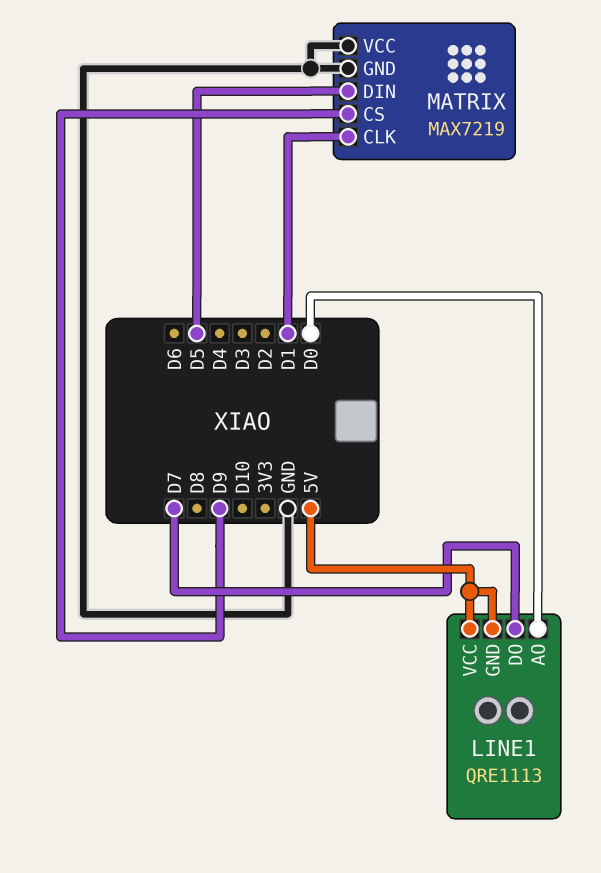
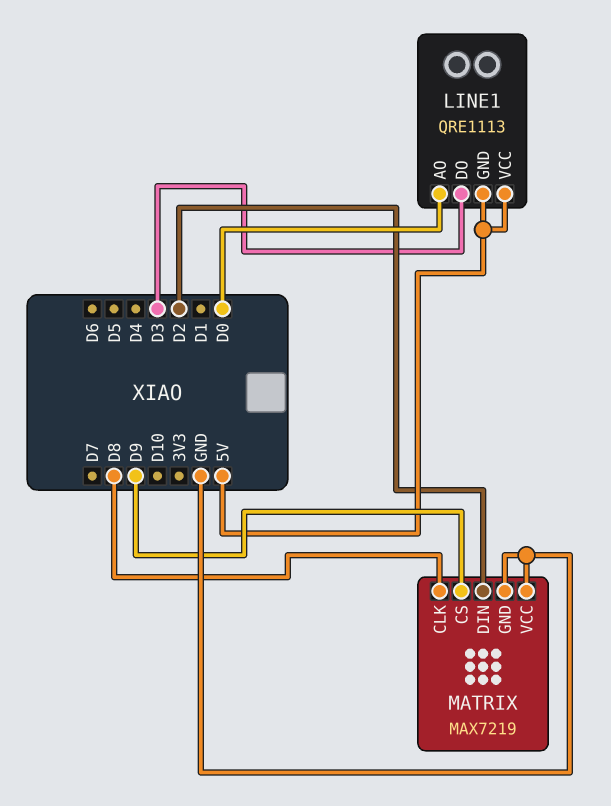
LINE1 pin DO: D7 -> D3
MATRIX pin CLK: D1 -> D8
MATRIX pin DIN: D5 -> D2

